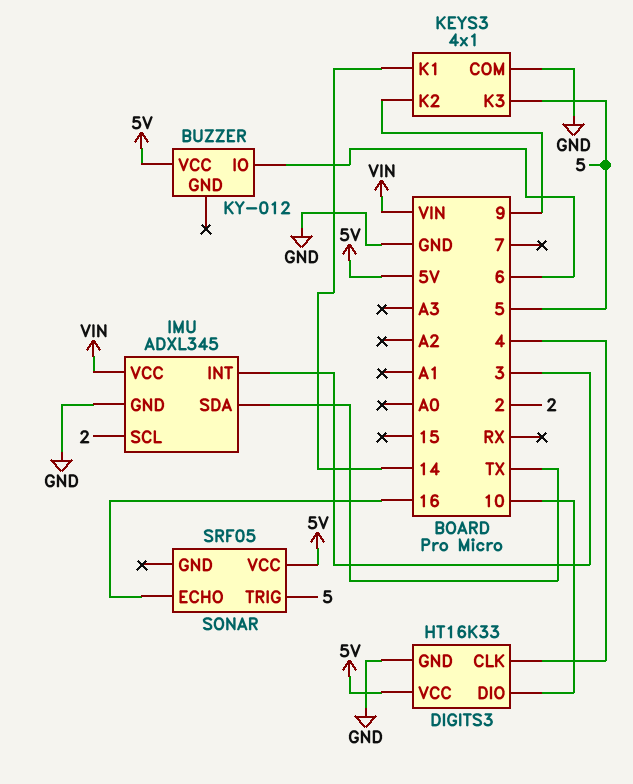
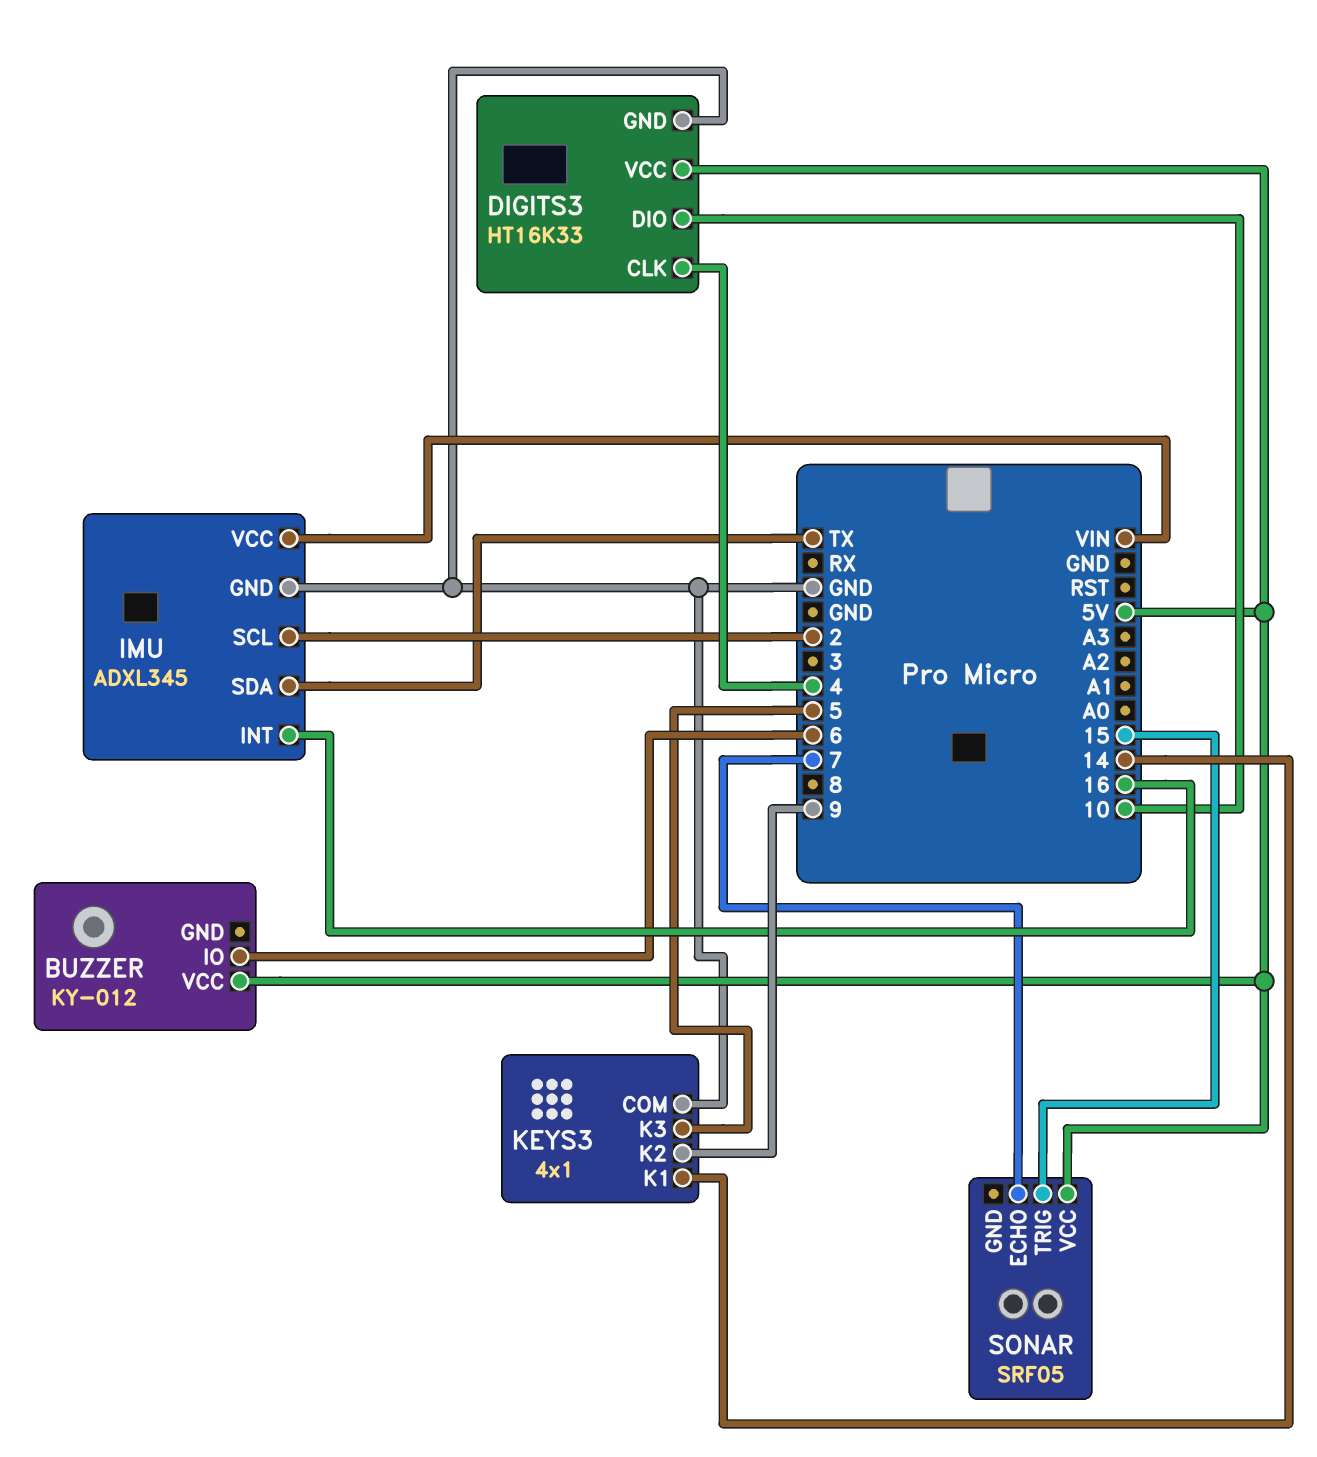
IMU pin INT: 3 -> 16
SONAR pin ECHO: 16 -> 7
SONAR pin TRIG: 5 -> 15

